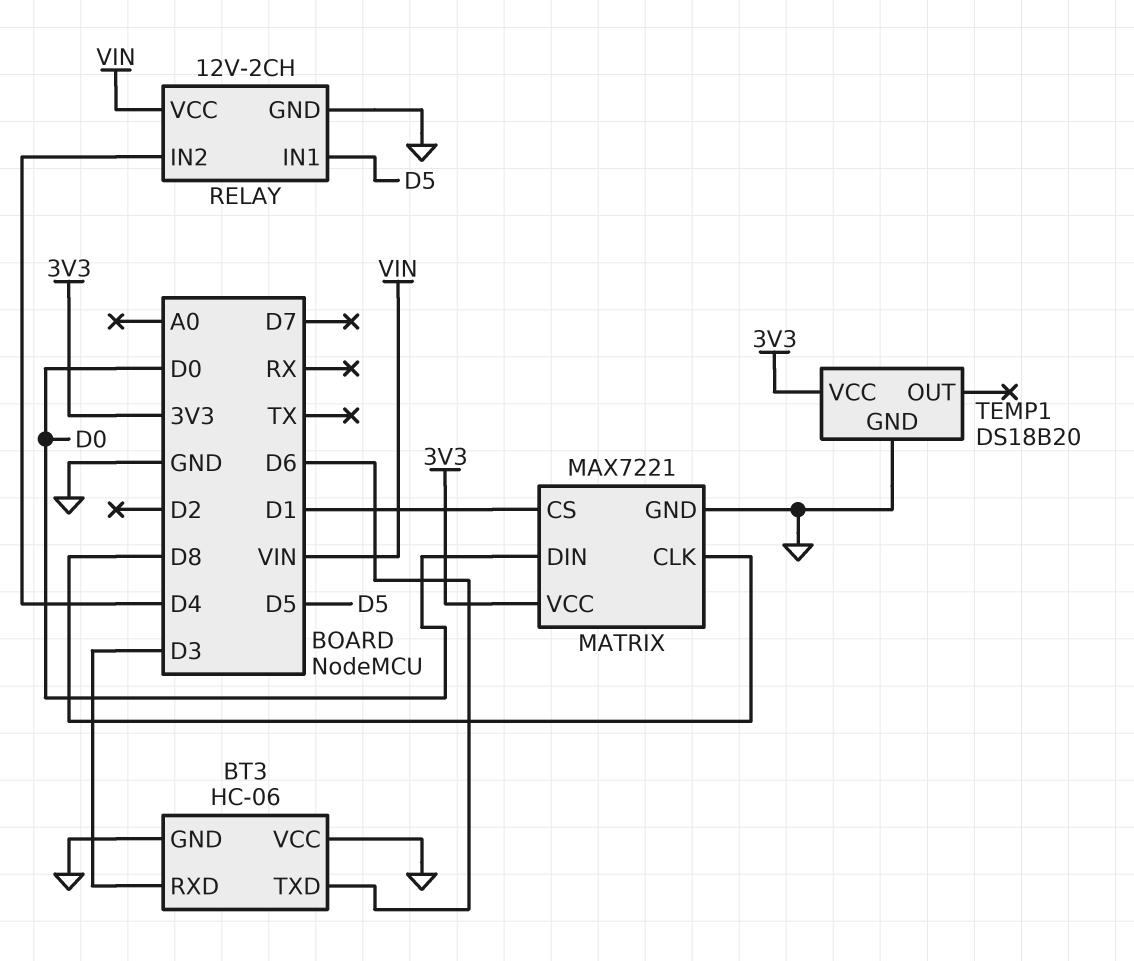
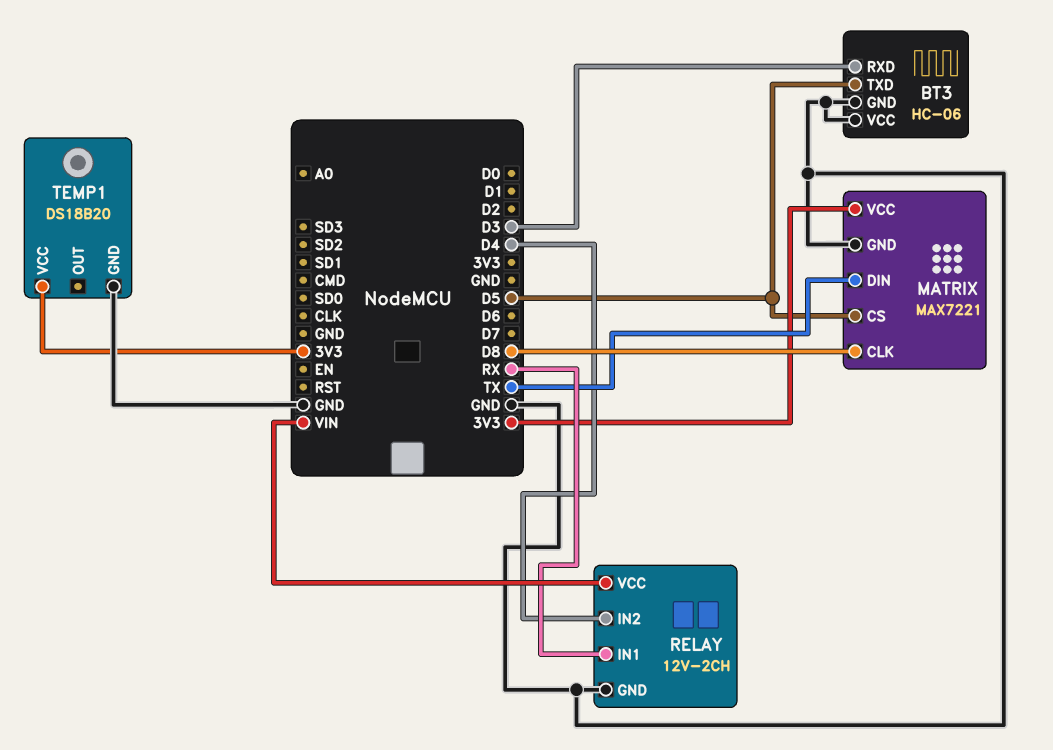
BT3 pin TXD: D6 -> D5
MATRIX pin CS: D1 -> D5
MATRIX pin DIN: D0 -> TX
RELAY pin IN1: D5 -> RX

